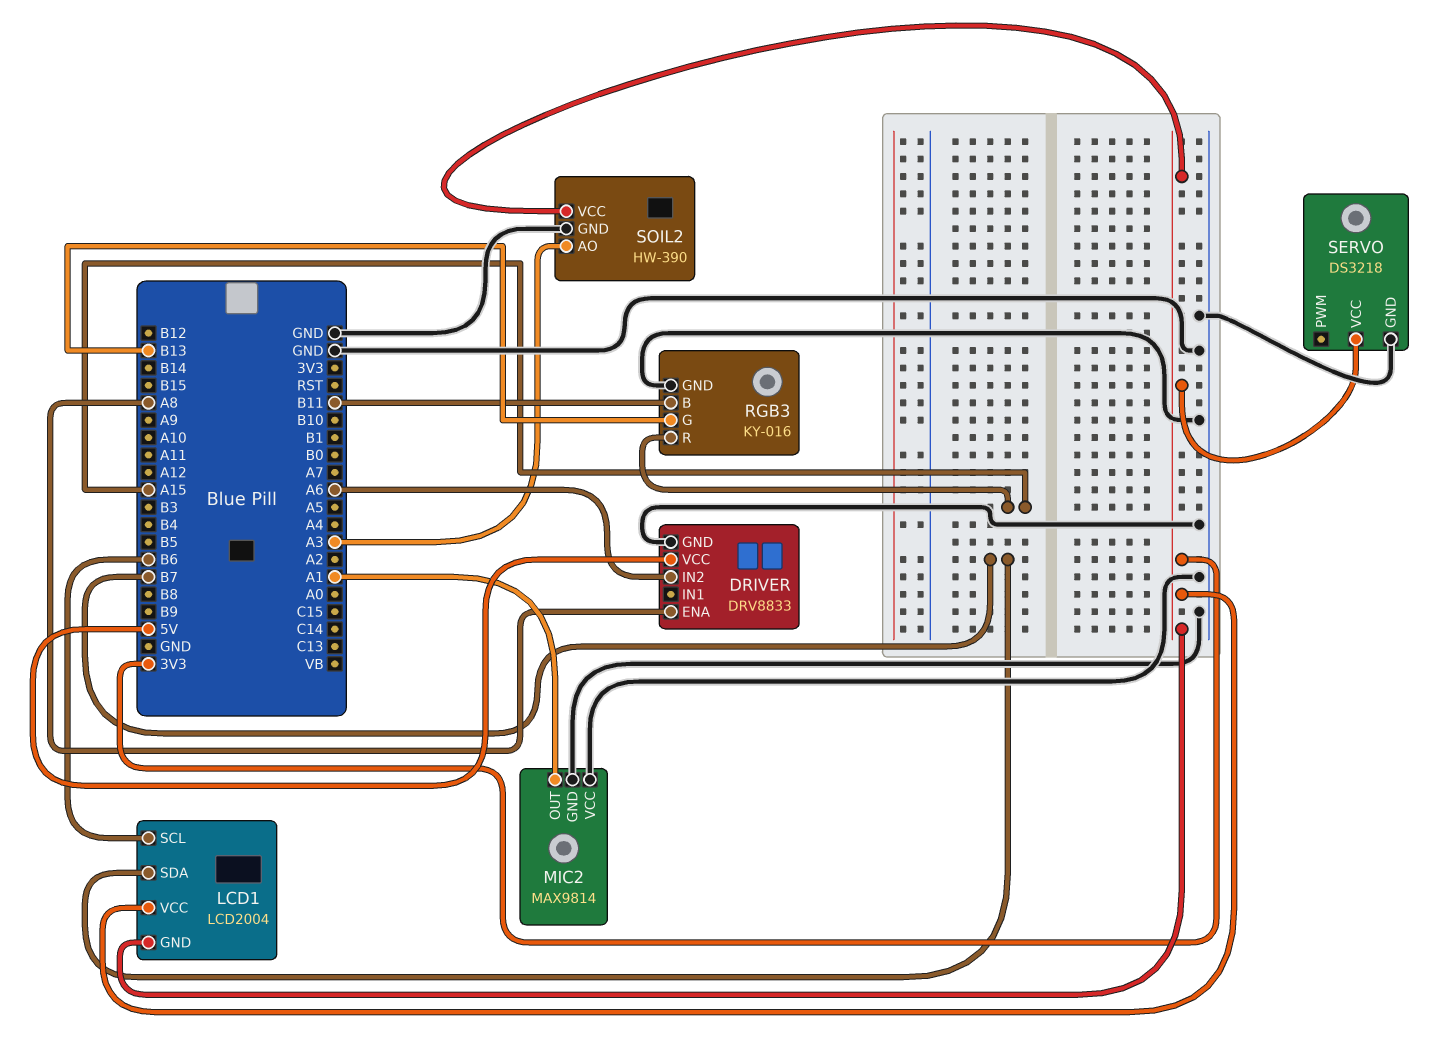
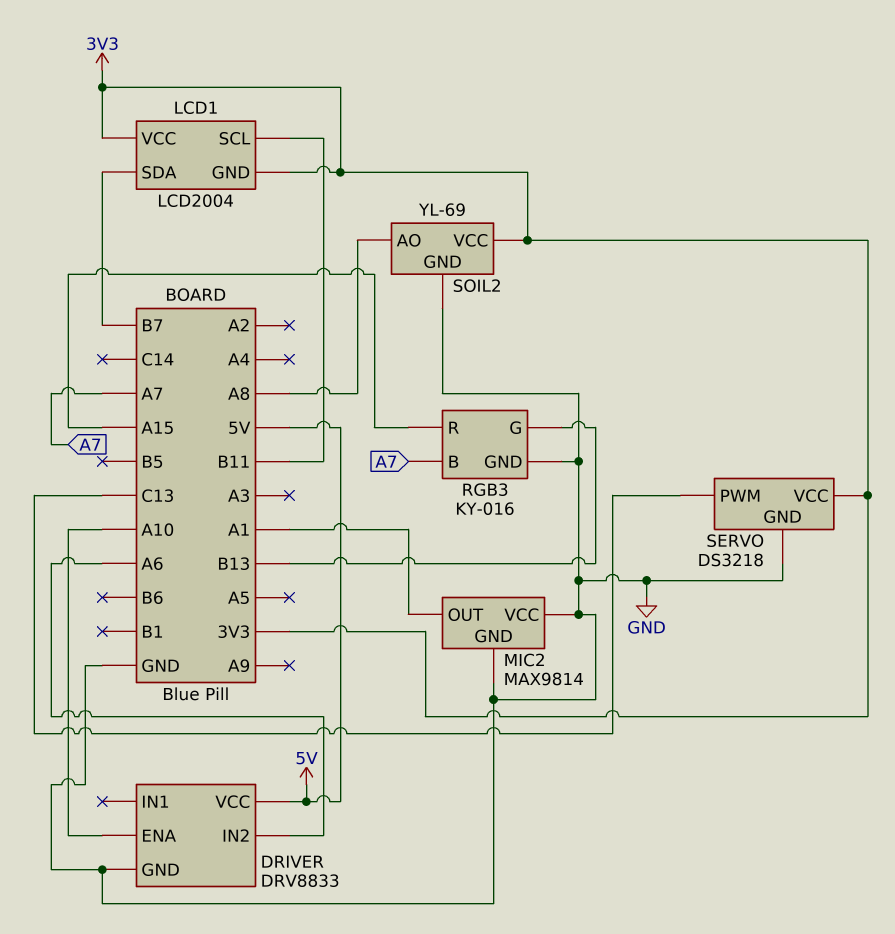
DRIVER pin ENA: A8 -> A10
LCD1 pin SCL: B6 -> B11
RGB3 pin B: B11 -> A7
SERVO pin PWM: none -> C13
SOIL2: HW-390 -> YL-69
SOIL2 pin AO: A3 -> A8

